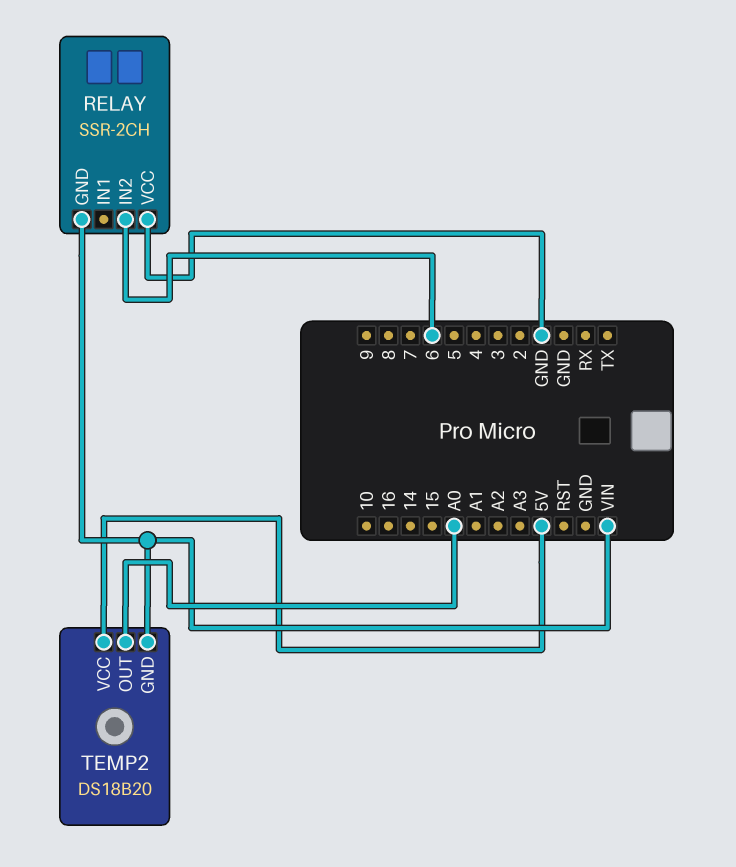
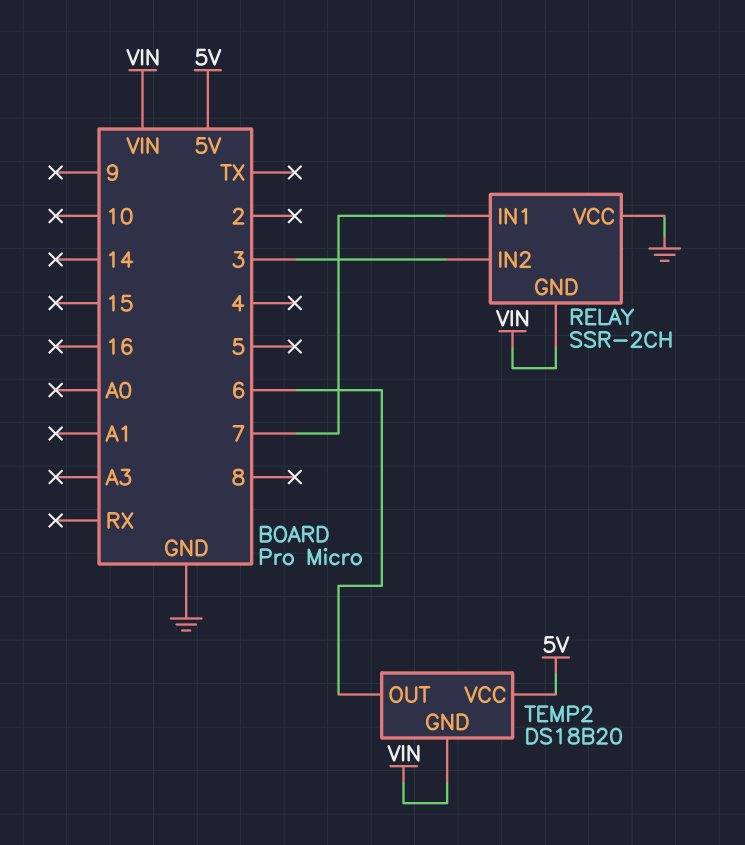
RELAY pin IN1: none -> 7
RELAY pin IN2: 6 -> 3
TEMP2 pin OUT: A0 -> 6

